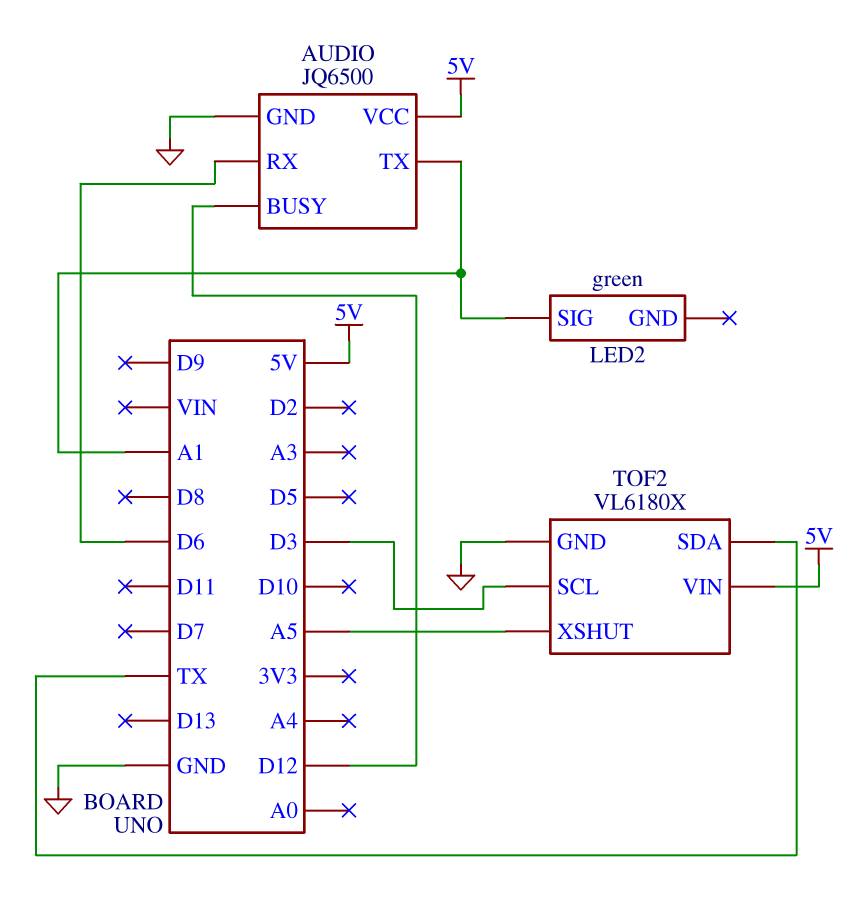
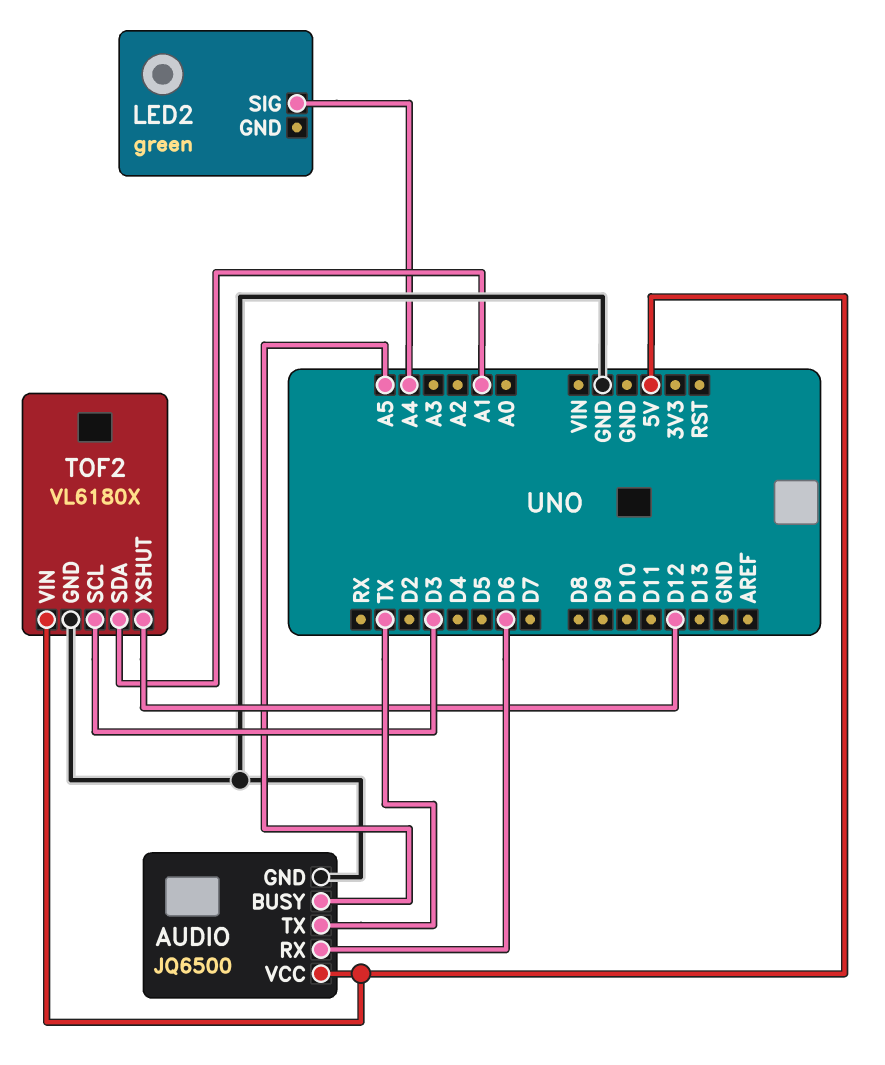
AUDIO pin BUSY: D12 -> A5
AUDIO pin TX: A1 -> TX
LED2 pin SIG: A1 -> A4
TOF2 pin SDA: TX -> A1
TOF2 pin XSHUT: A5 -> D12

